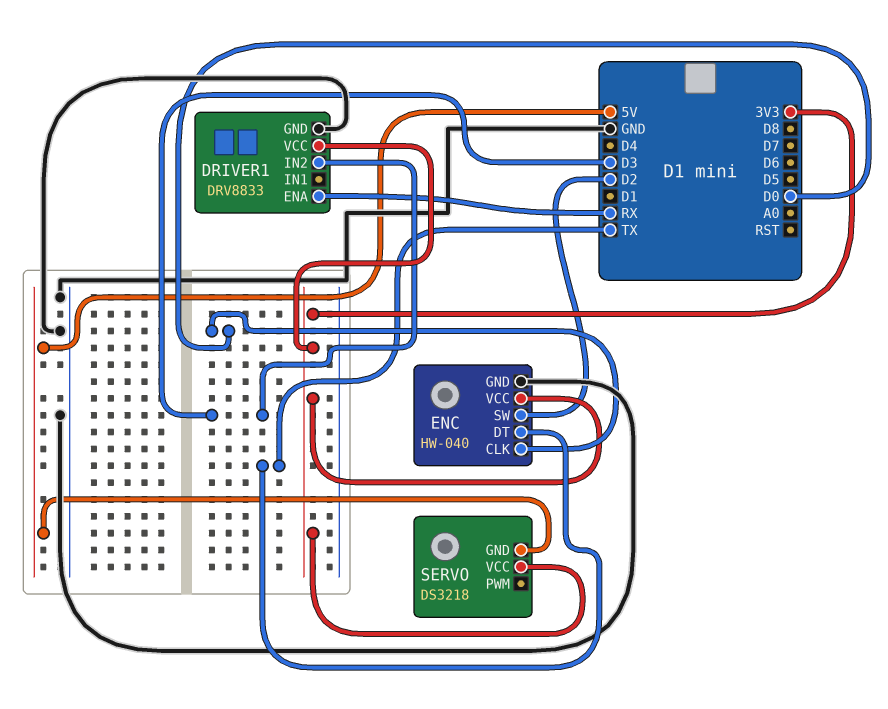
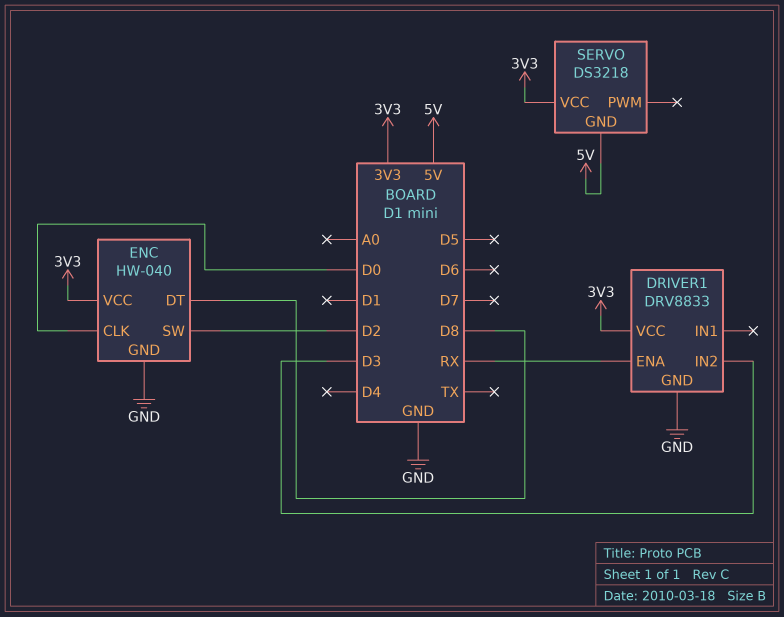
ENC pin DT: TX -> D8

